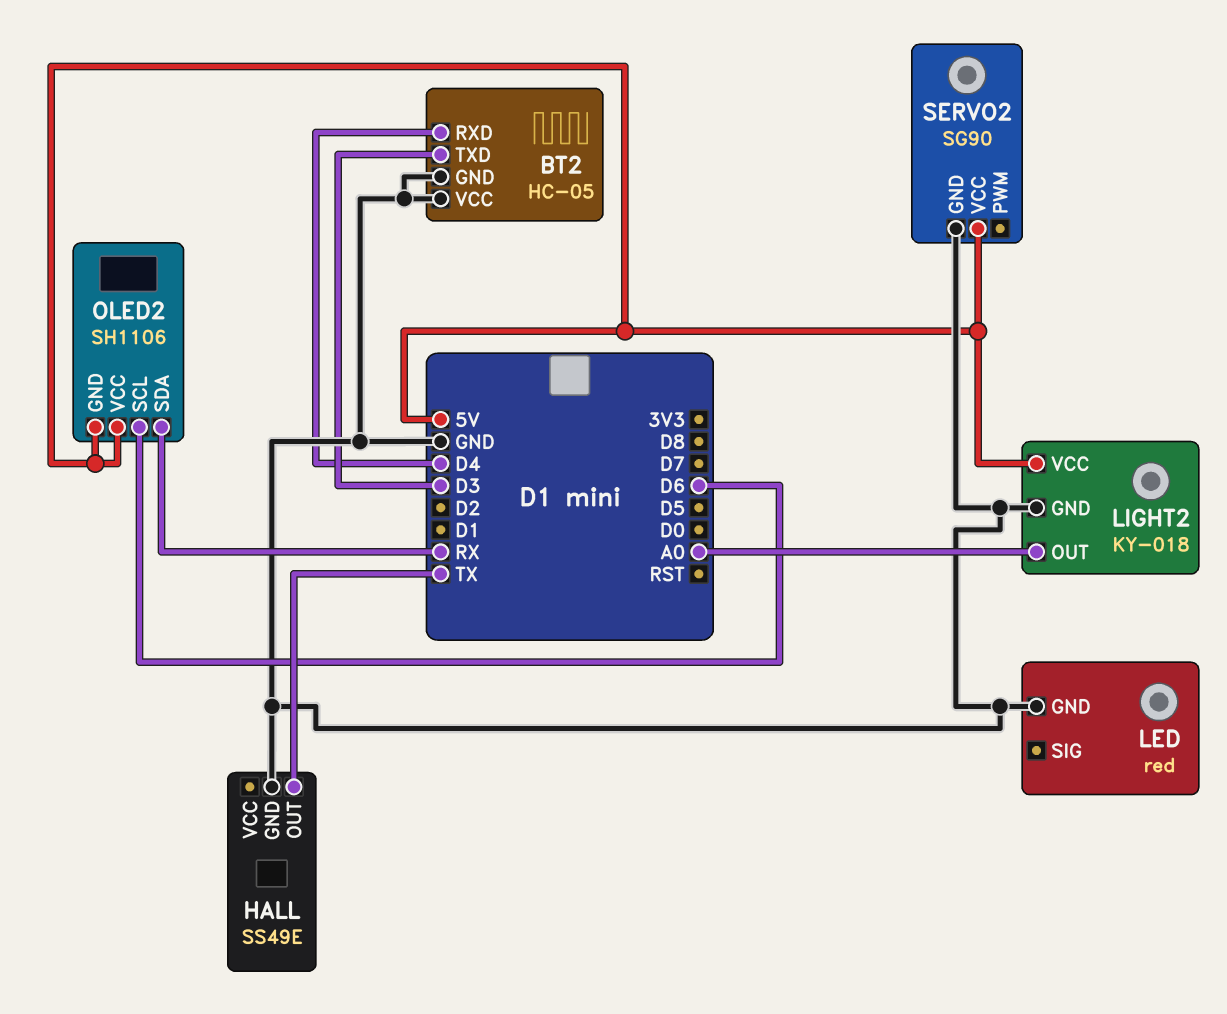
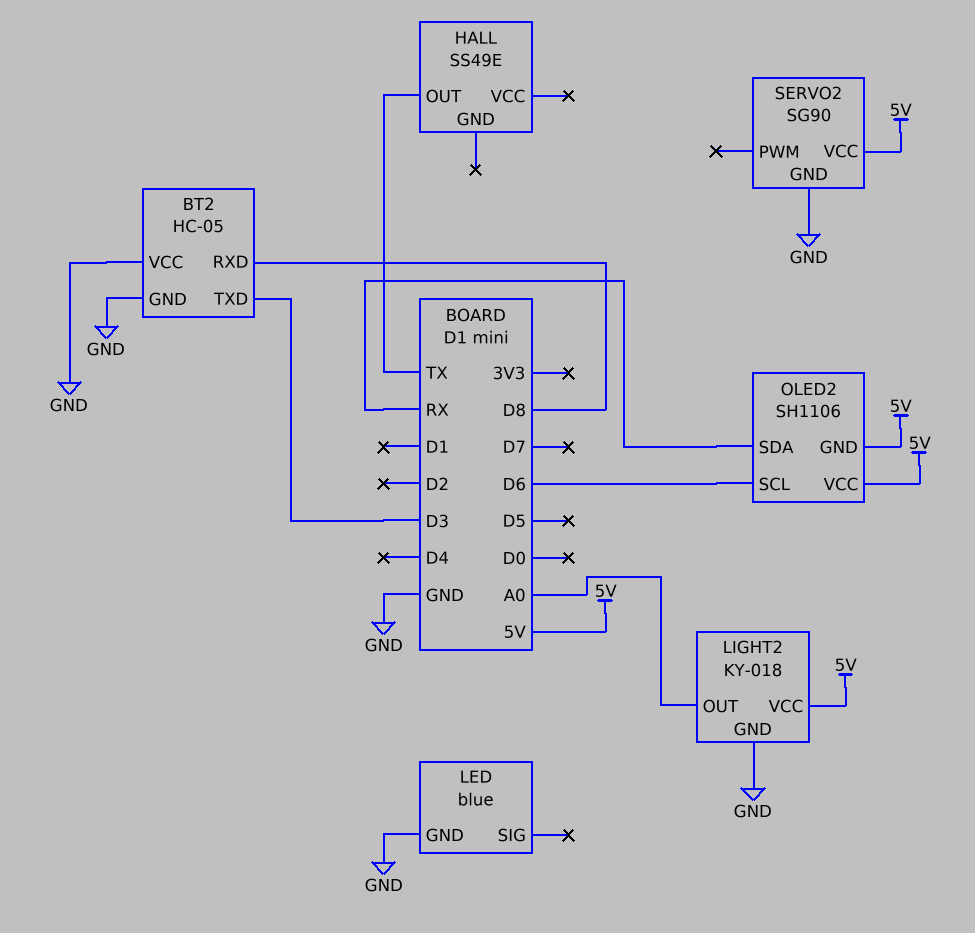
BT2 pin RXD: D4 -> D8
HALL pin GND: GND -> none
LED: red -> blue

